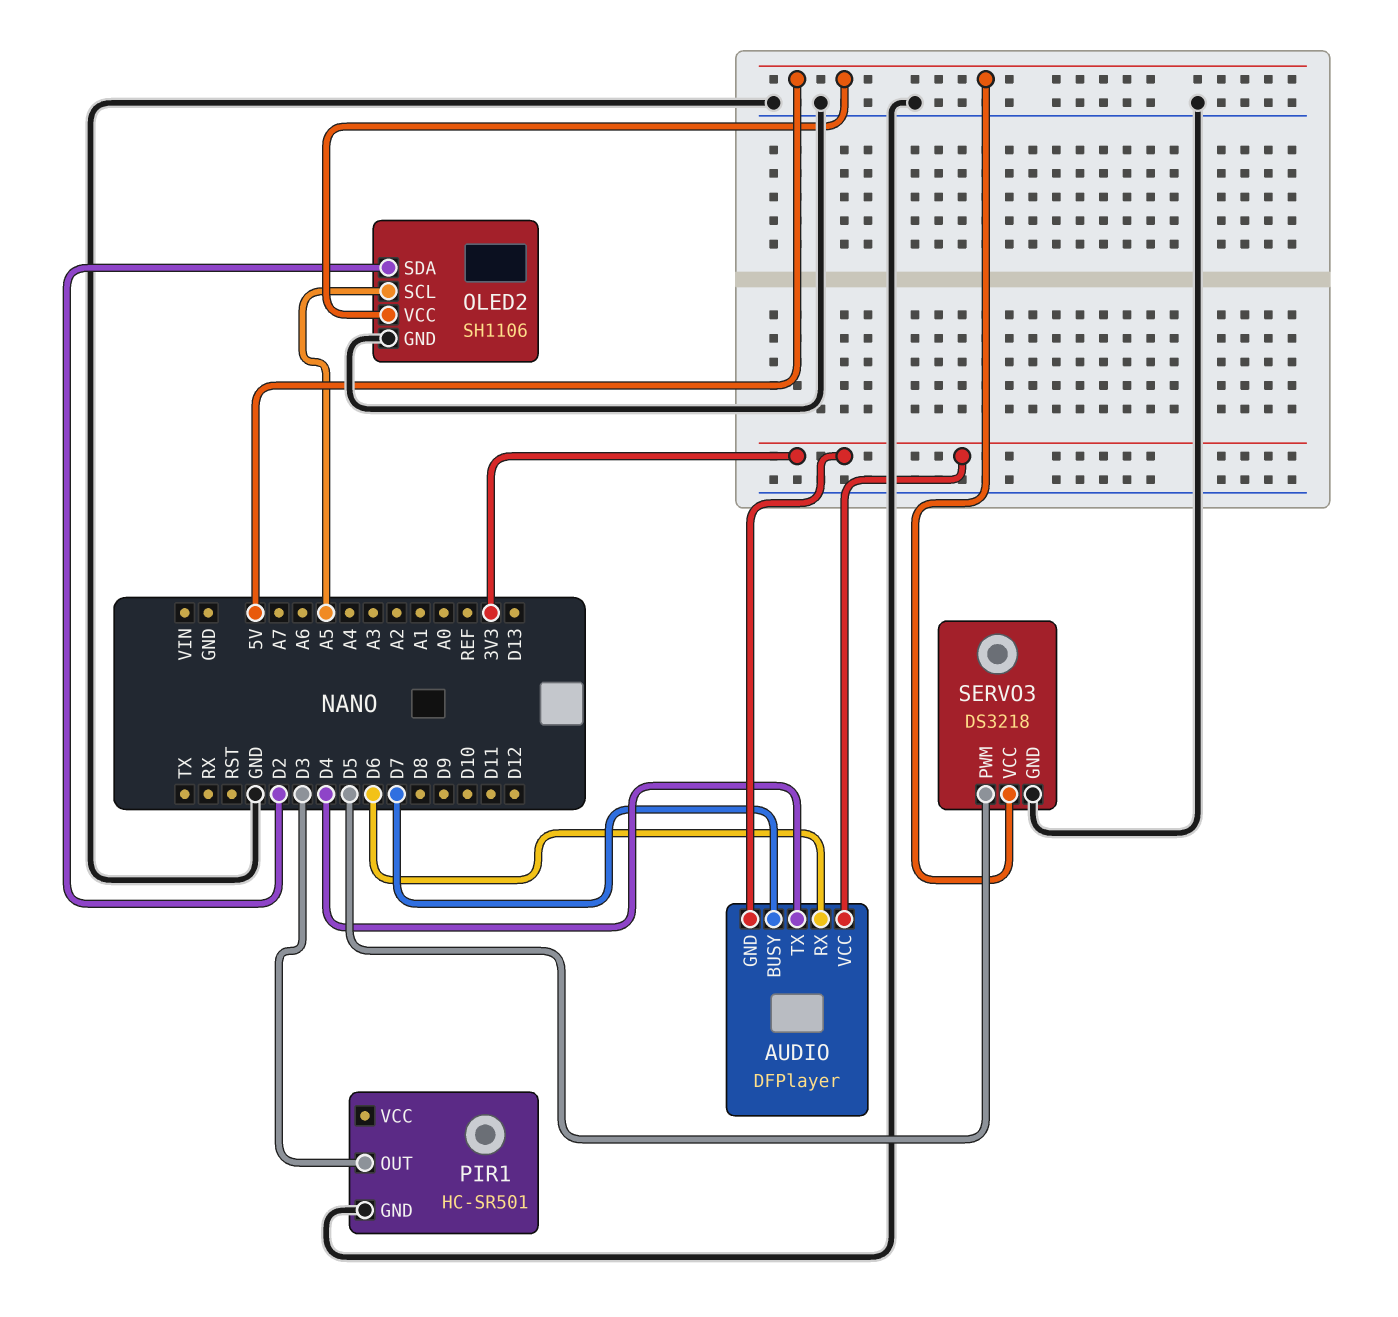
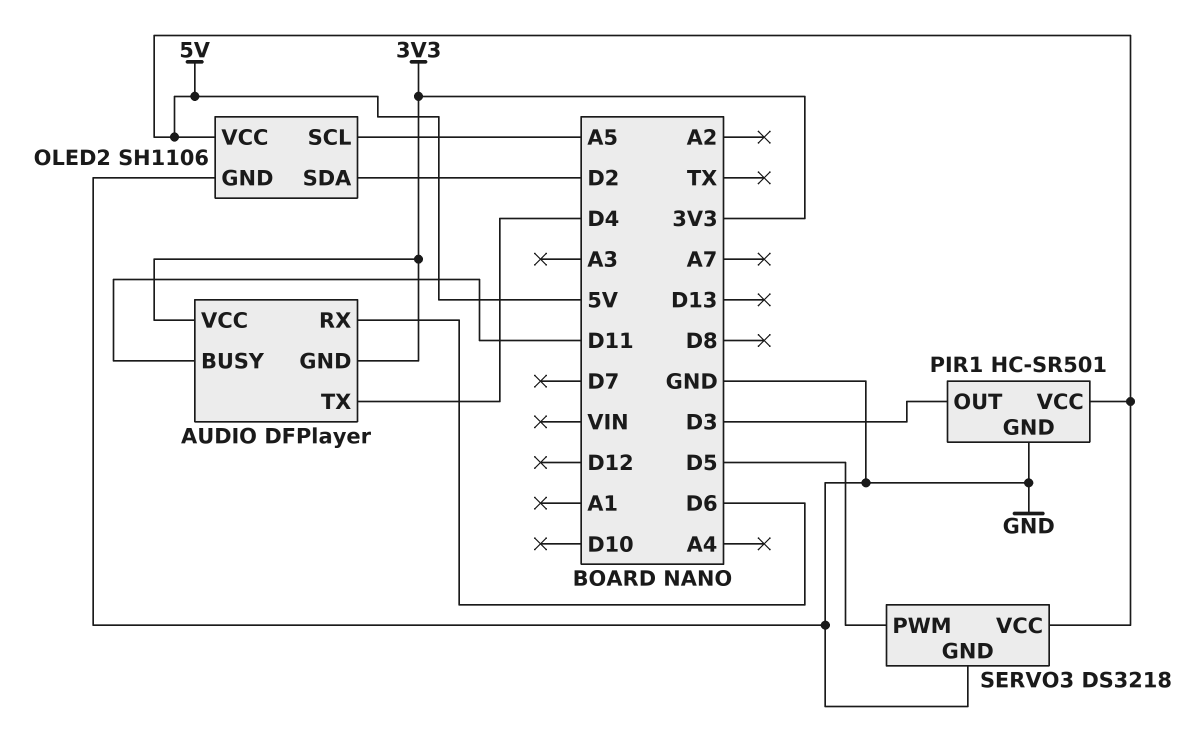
AUDIO pin BUSY: D7 -> D11
PIR1 pin VCC: none -> 5V

